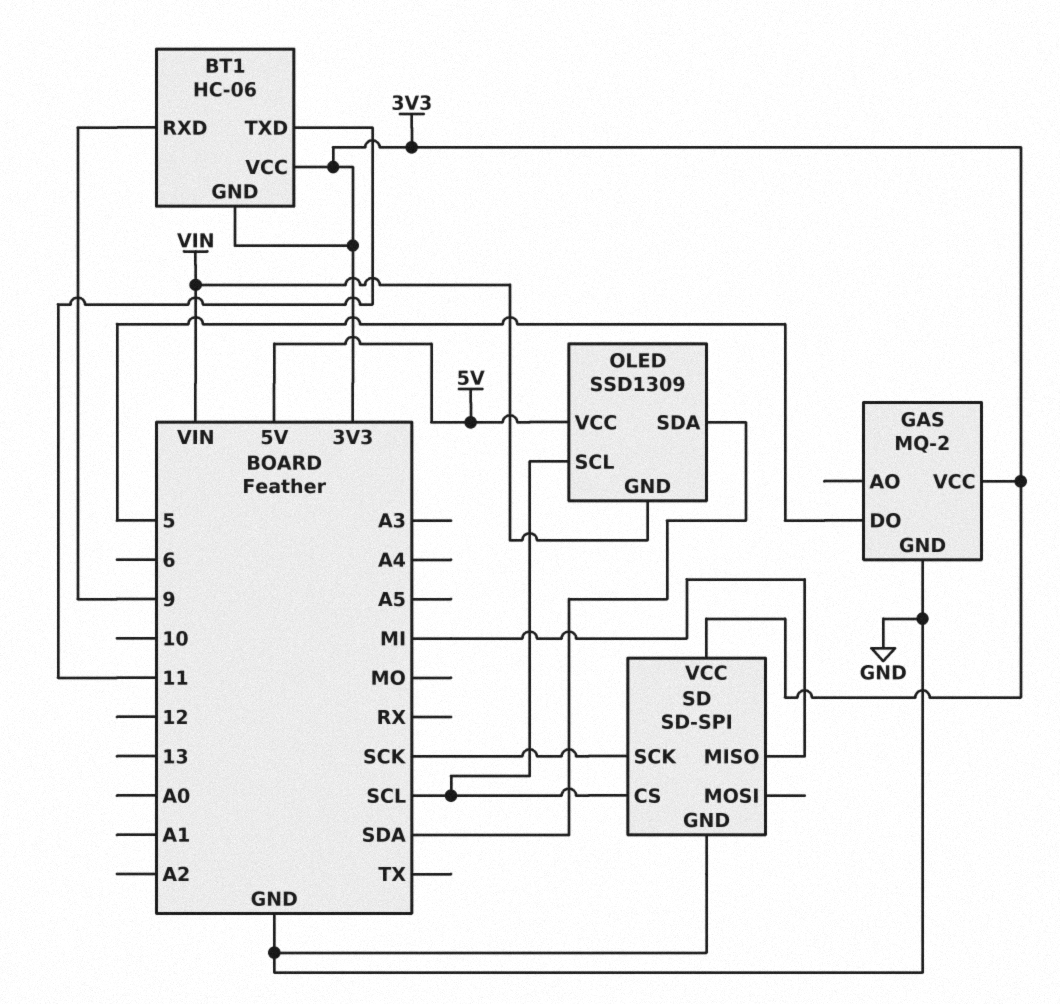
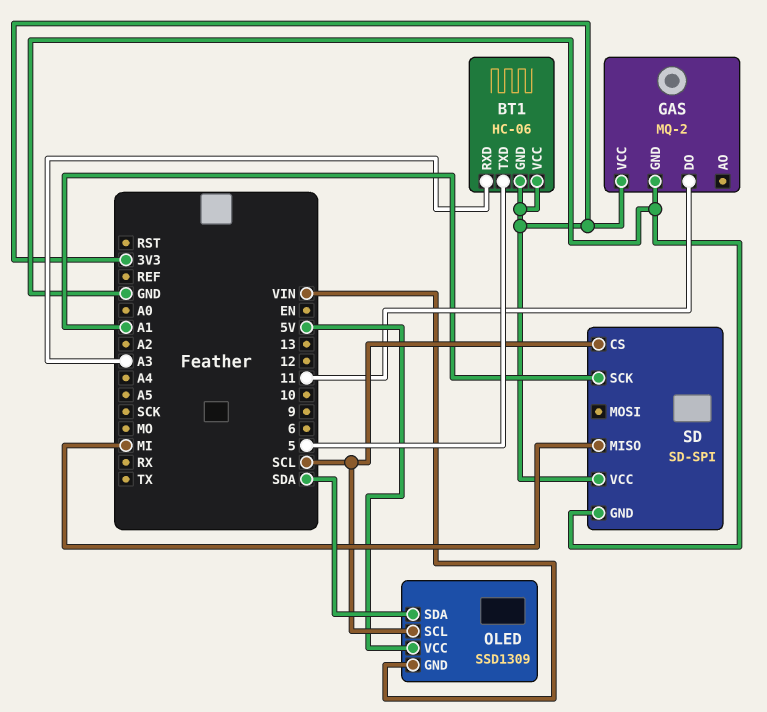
BT1 pin RXD: 9 -> A3
BT1 pin TXD: 11 -> 5
GAS pin DO: 5 -> 11
SD pin SCK: SCK -> A1

